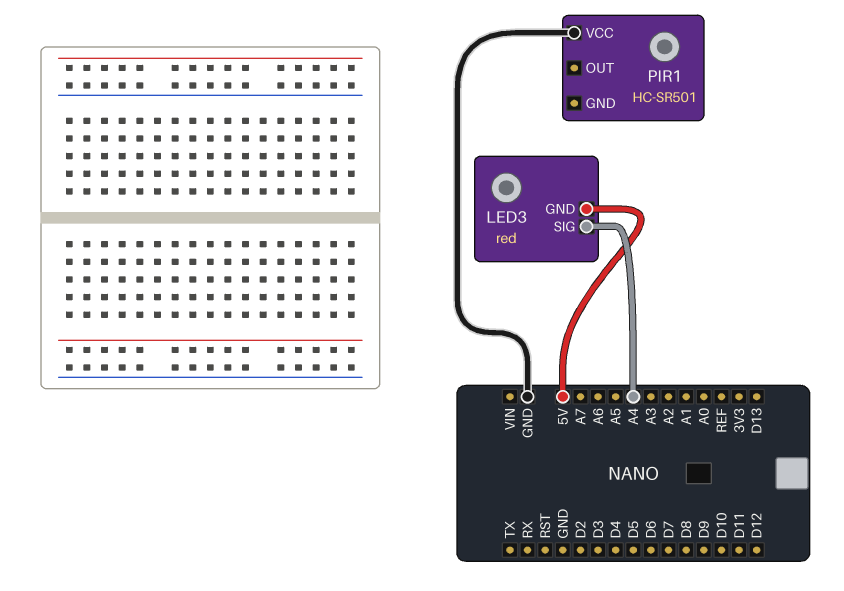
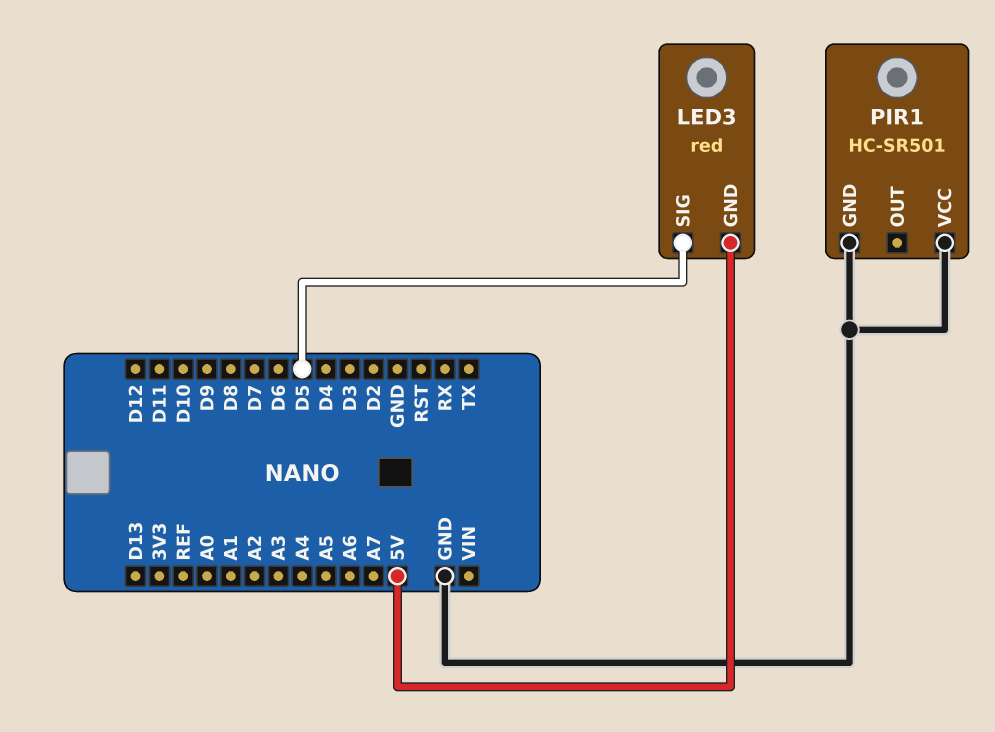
LED3 pin SIG: A4 -> D5
PIR1 pin GND: none -> GND

